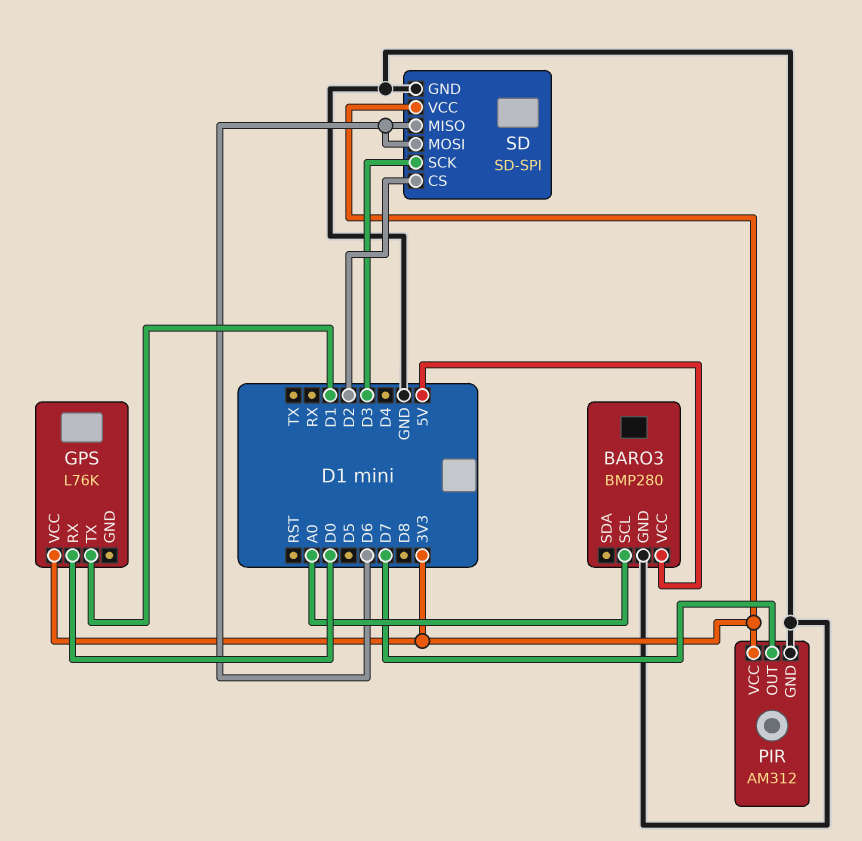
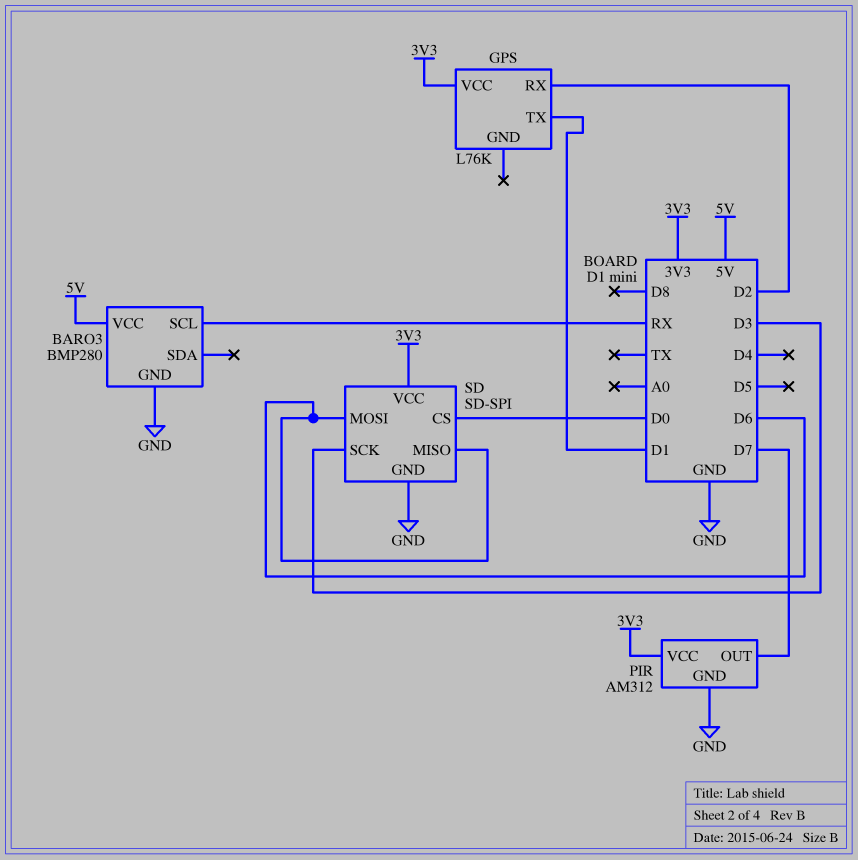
BARO3 pin SCL: A0 -> RX
GPS pin RX: D0 -> D2
SD pin CS: D2 -> D0

